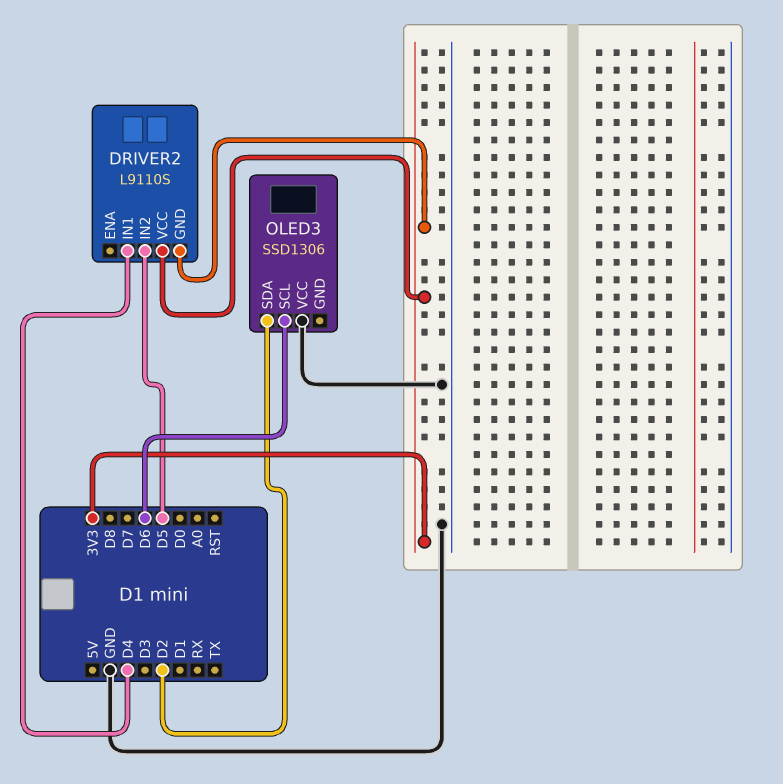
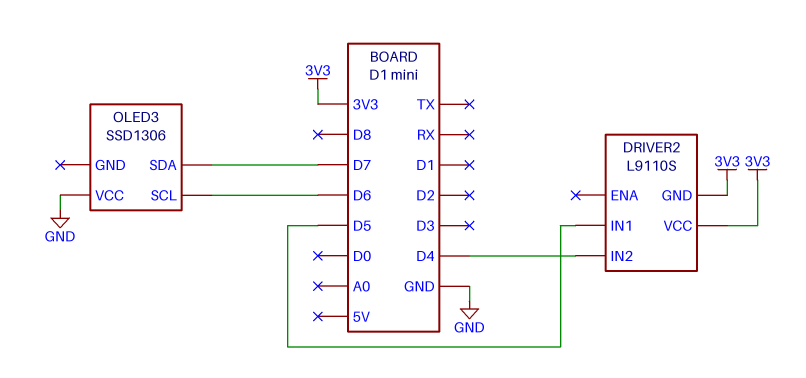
DRIVER2 pin IN1: D4 -> D5
DRIVER2 pin IN2: D5 -> D4
OLED3 pin SDA: D2 -> D7

